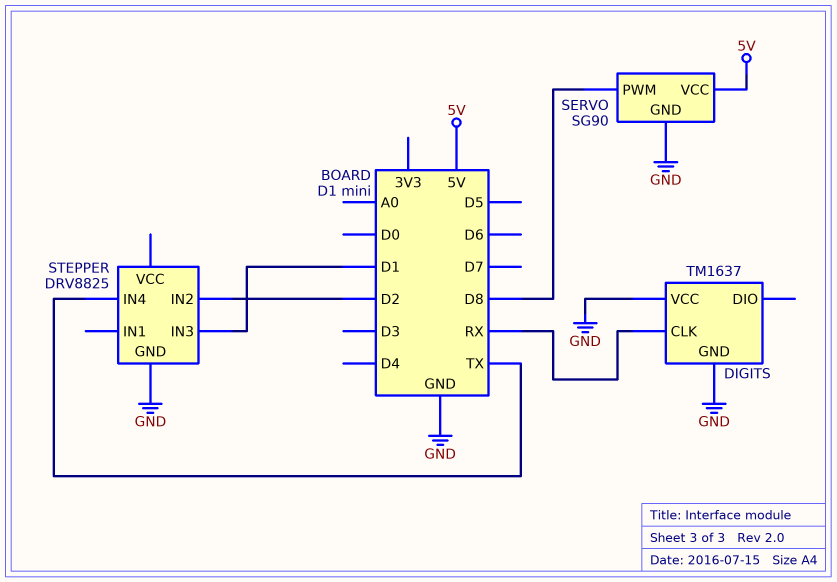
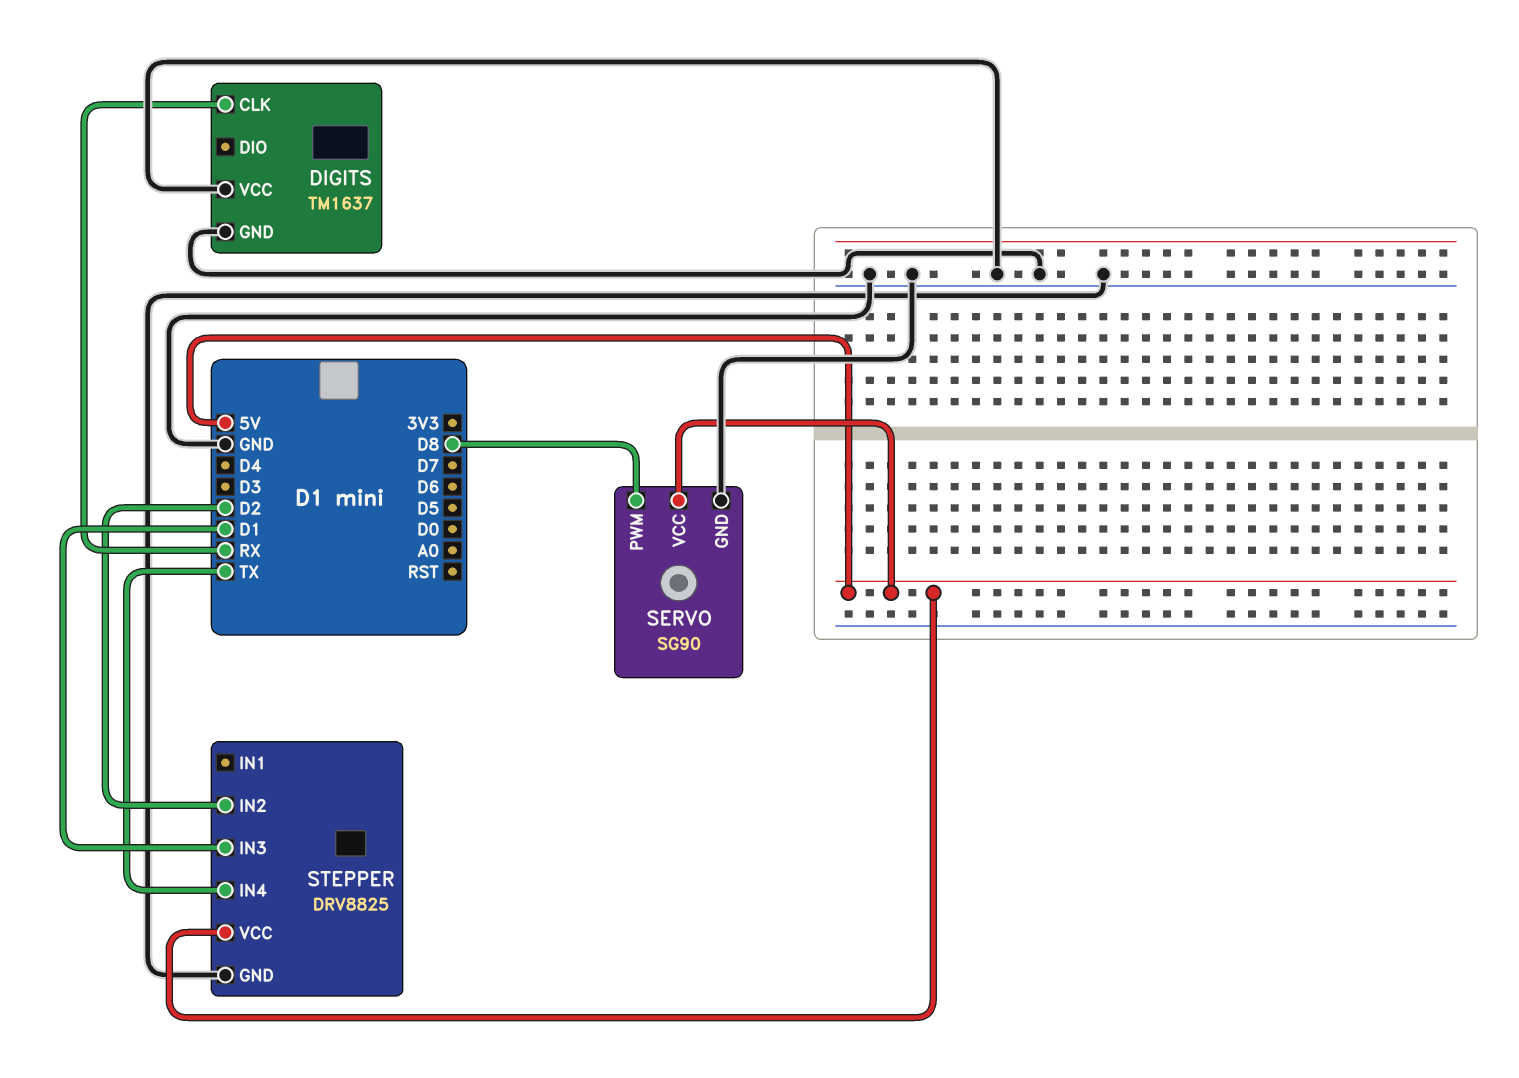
STEPPER pin VCC: none -> 5V

